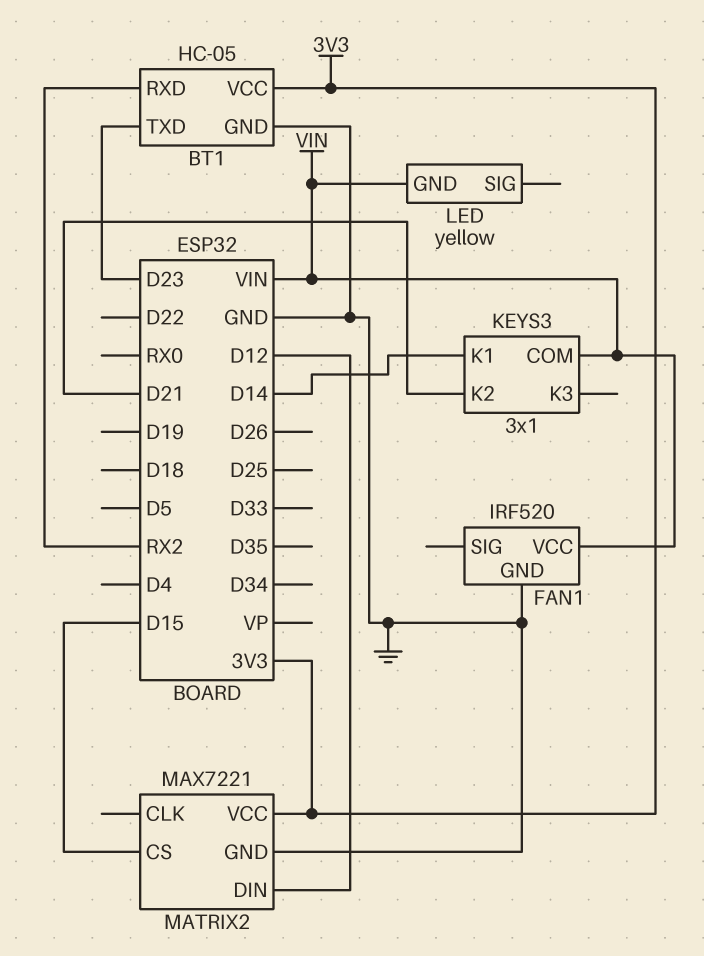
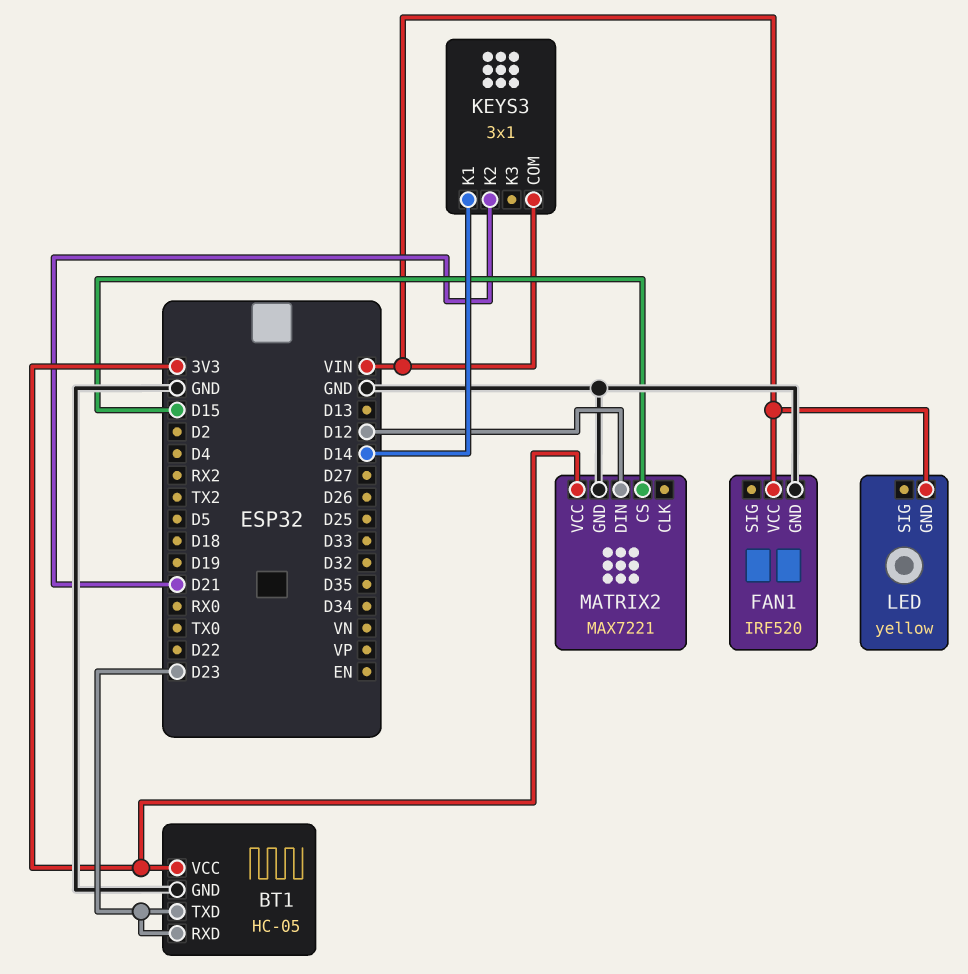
BT1 pin RXD: RX2 -> D23

